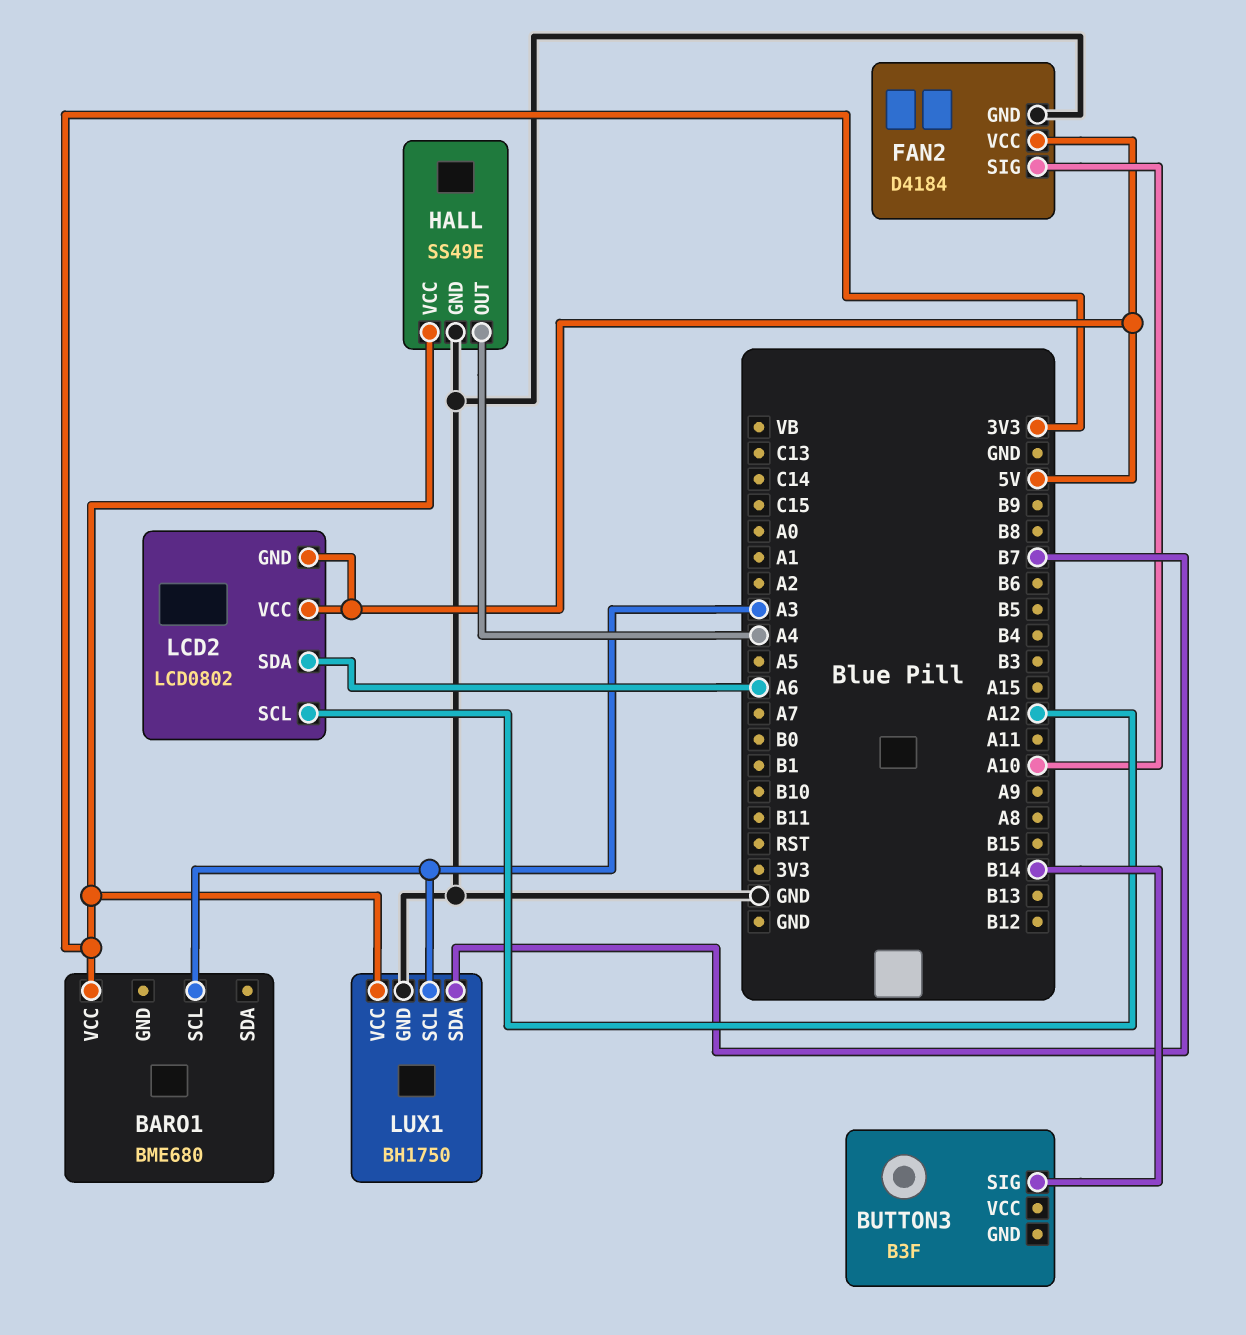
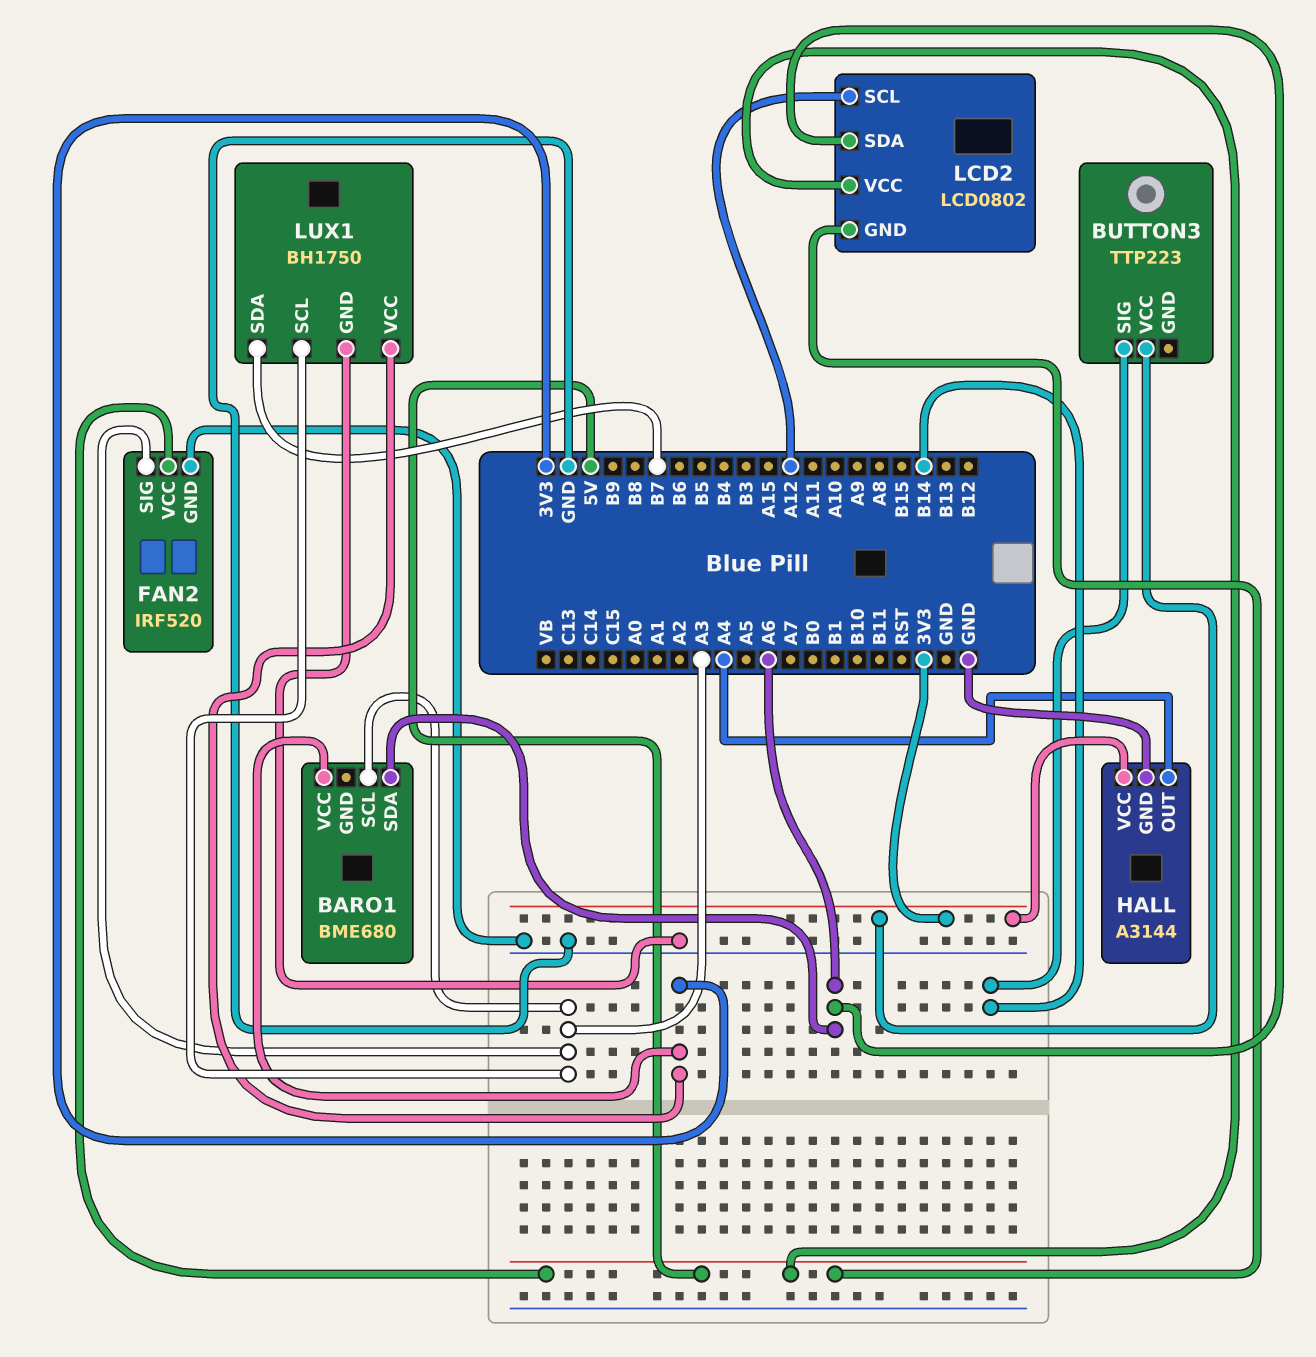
BARO1 pin SDA: none -> A6
BUTTON3: B3F -> TTP223
BUTTON3 pin VCC: none -> 3V3
FAN2: D4184 -> IRF520
FAN2 pin SIG: A10 -> A3
HALL: SS49E -> A3144

